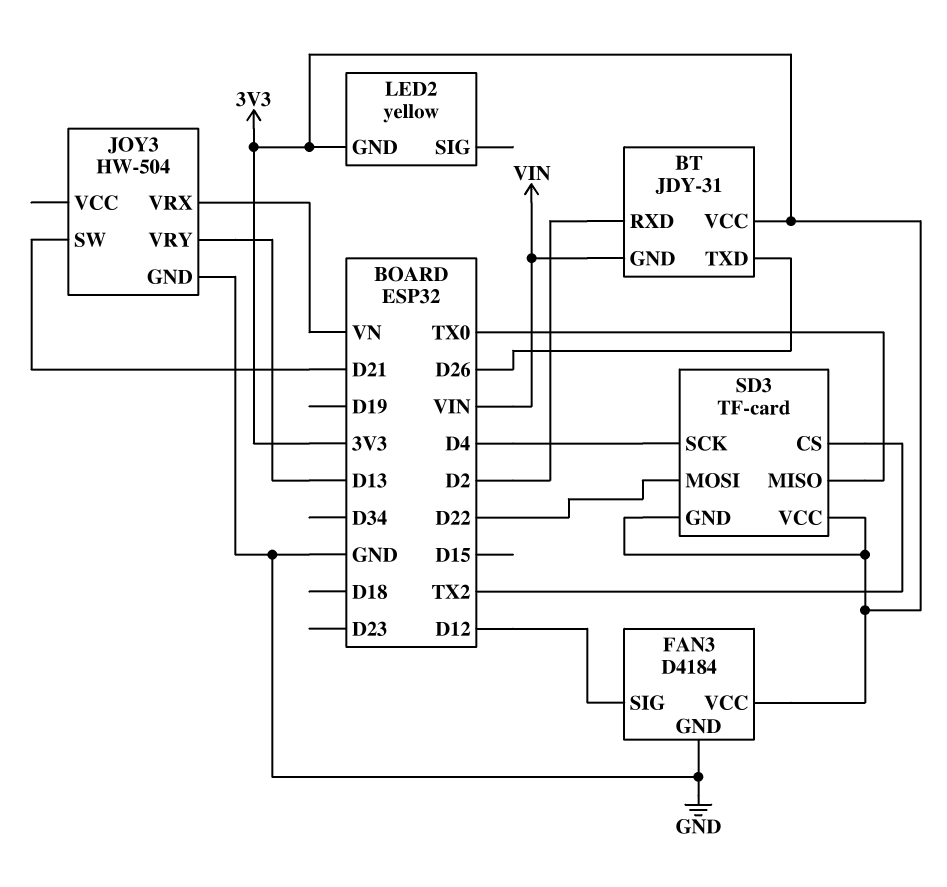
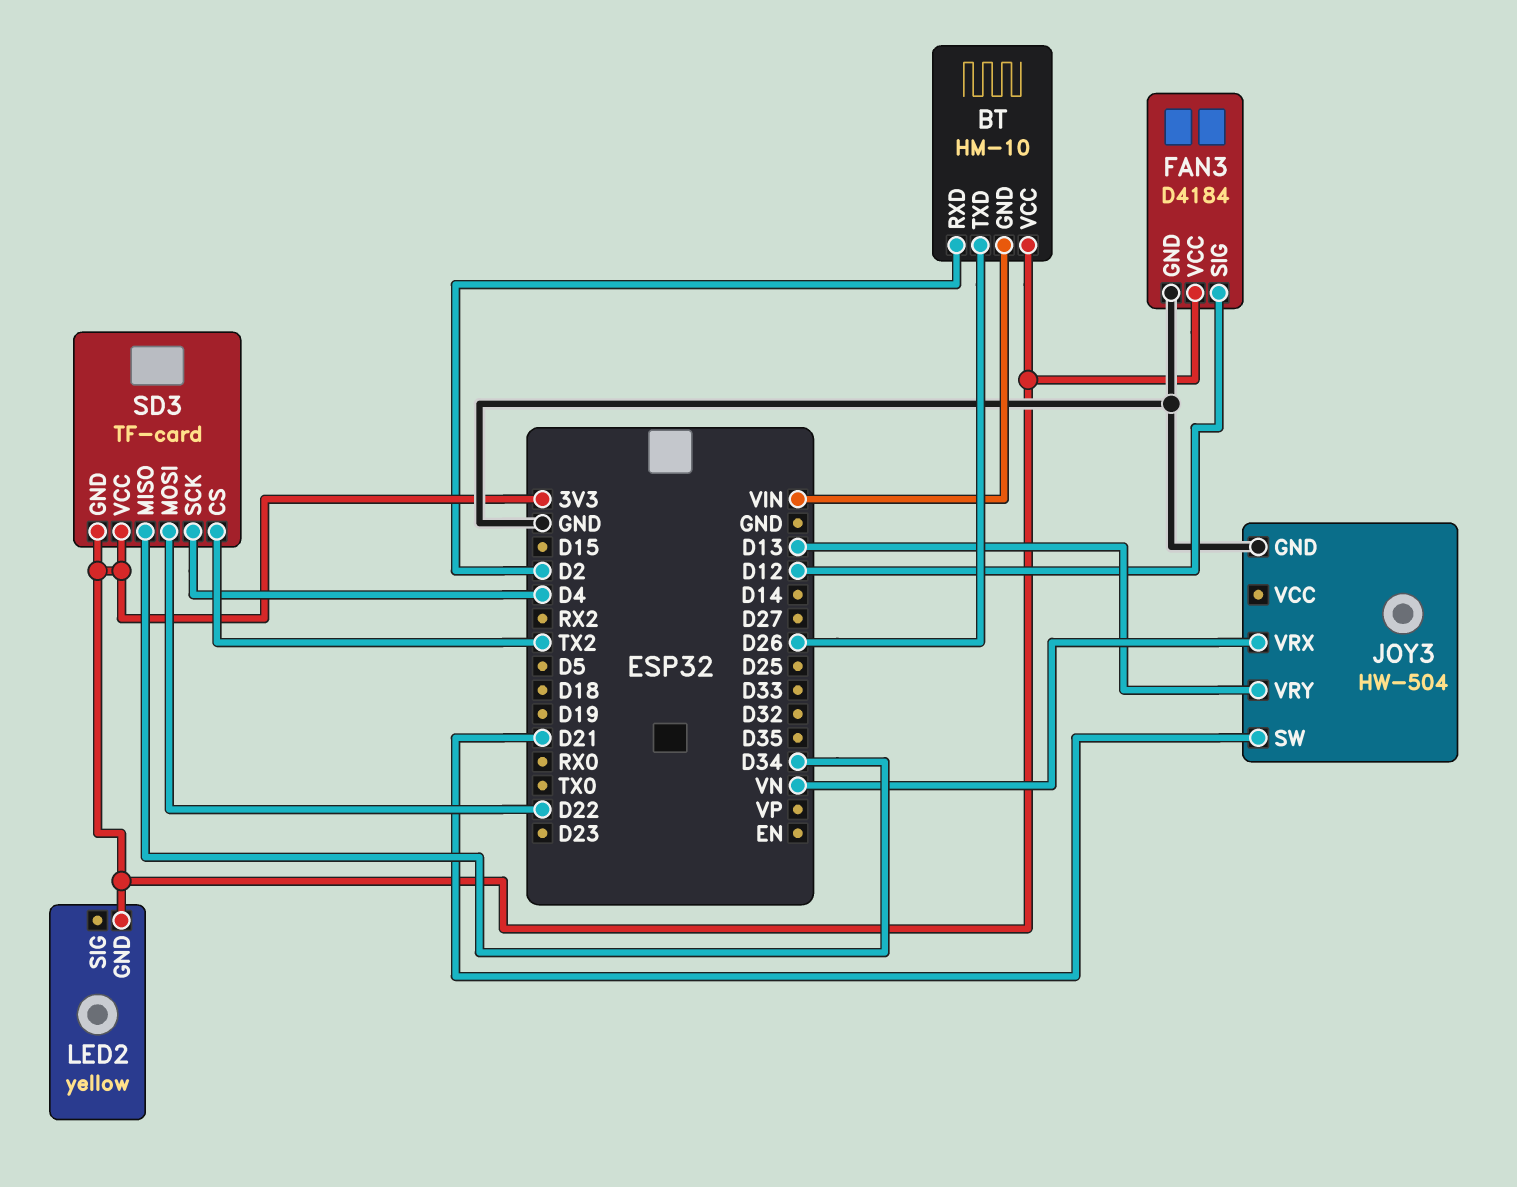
BT: JDY-31 -> HM-10
SD3 pin MISO: TX0 -> D34

